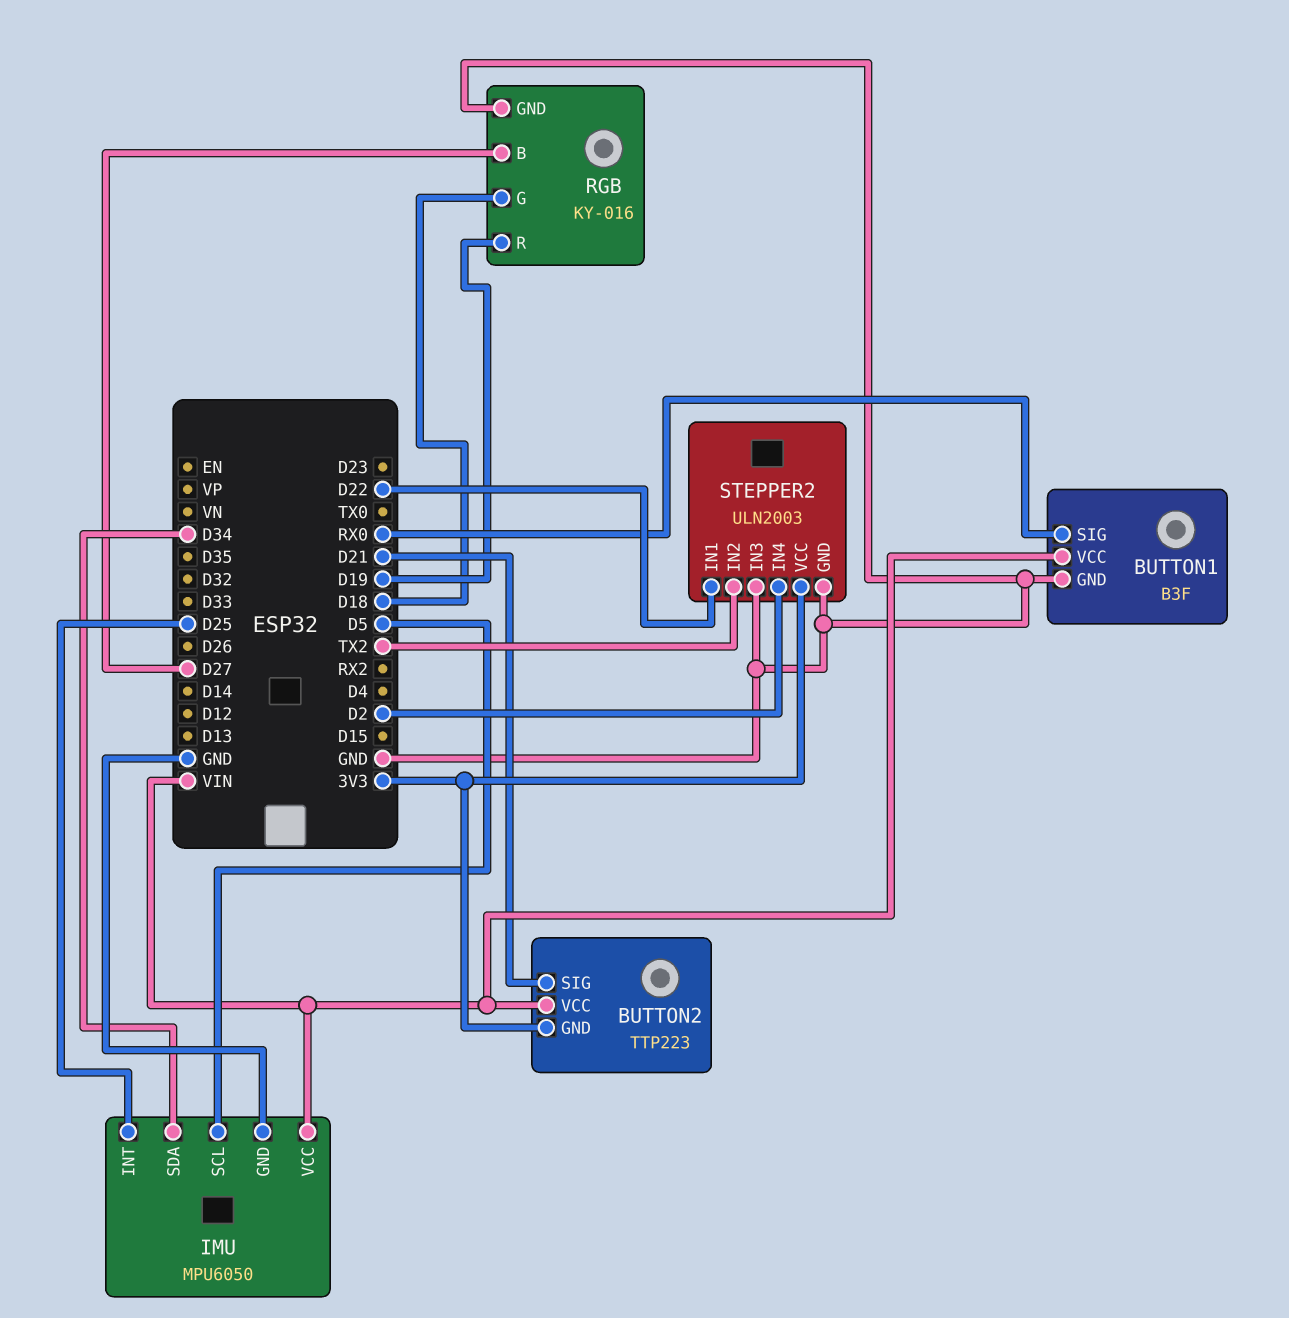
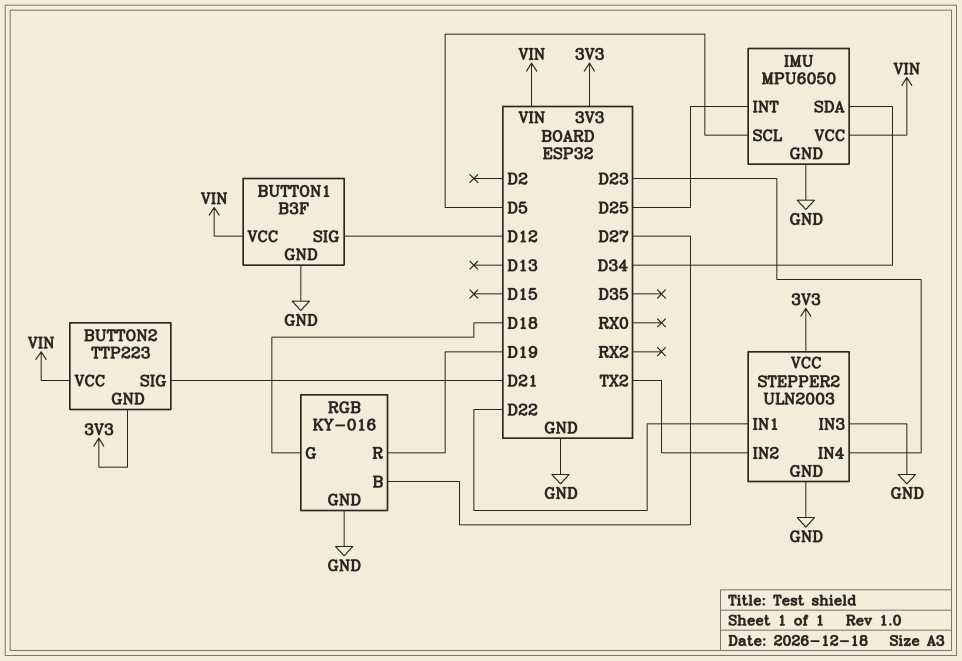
BUTTON1 pin SIG: RX0 -> D12
STEPPER2 pin IN4: D2 -> D23

